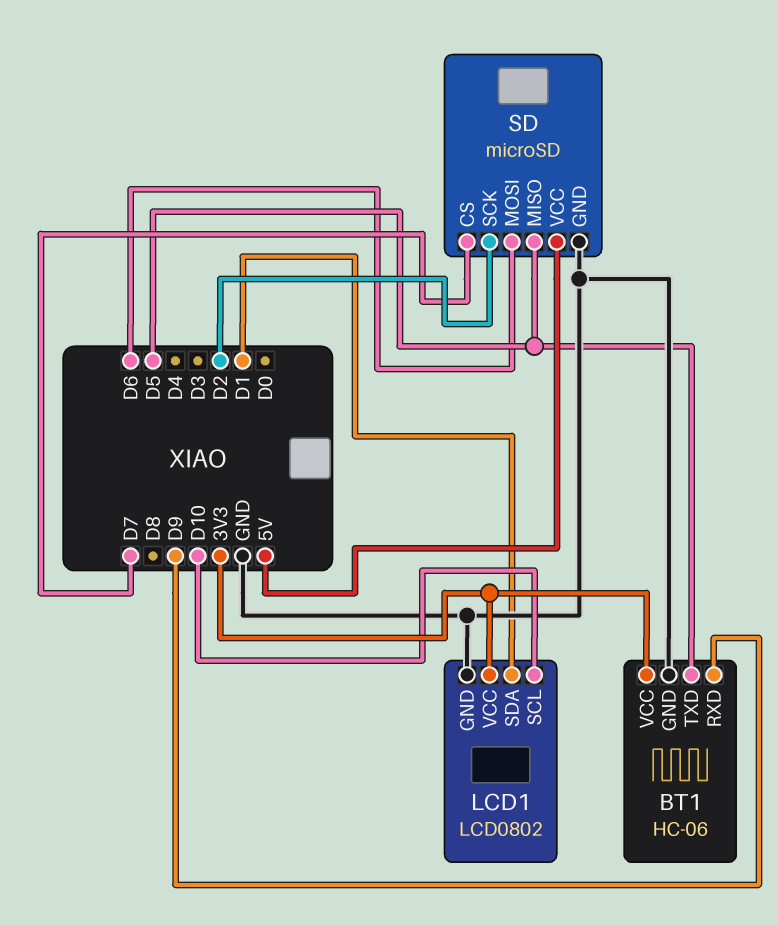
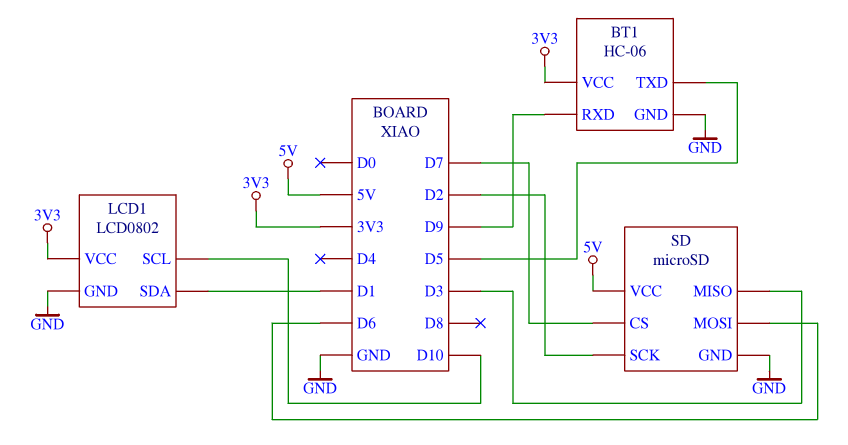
SD pin MISO: D5 -> D3

